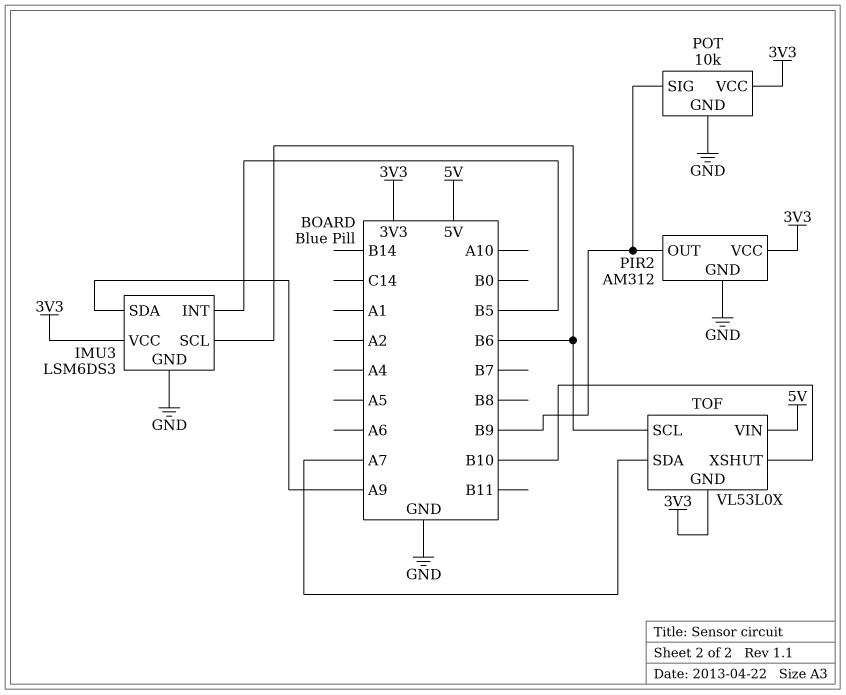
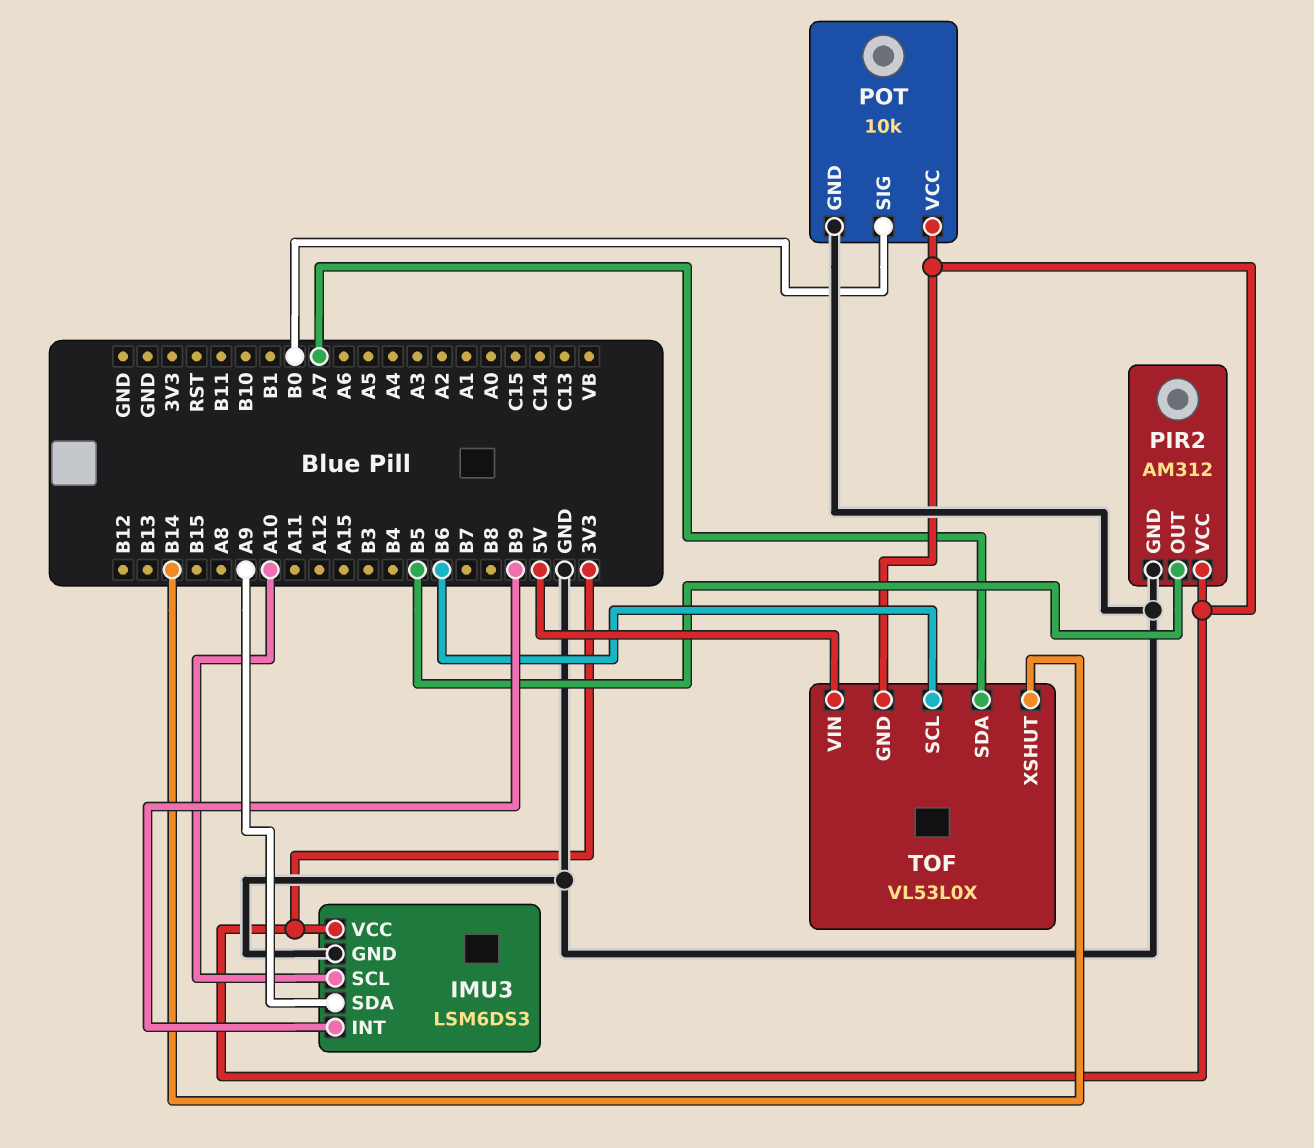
IMU3 pin INT: B5 -> B9
IMU3 pin SCL: B6 -> A10
PIR2 pin OUT: B9 -> B5
POT pin SIG: B9 -> B0
TOF pin XSHUT: B10 -> B14

